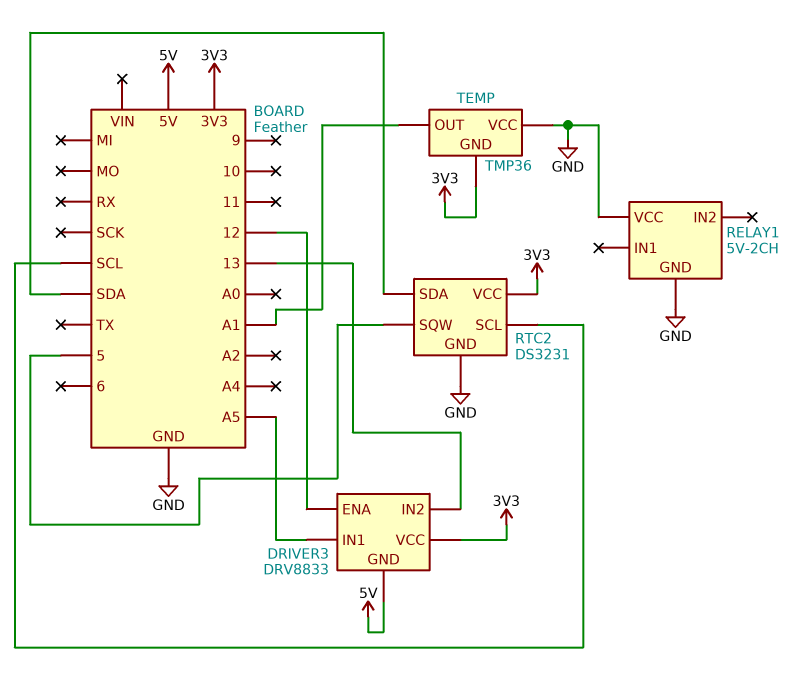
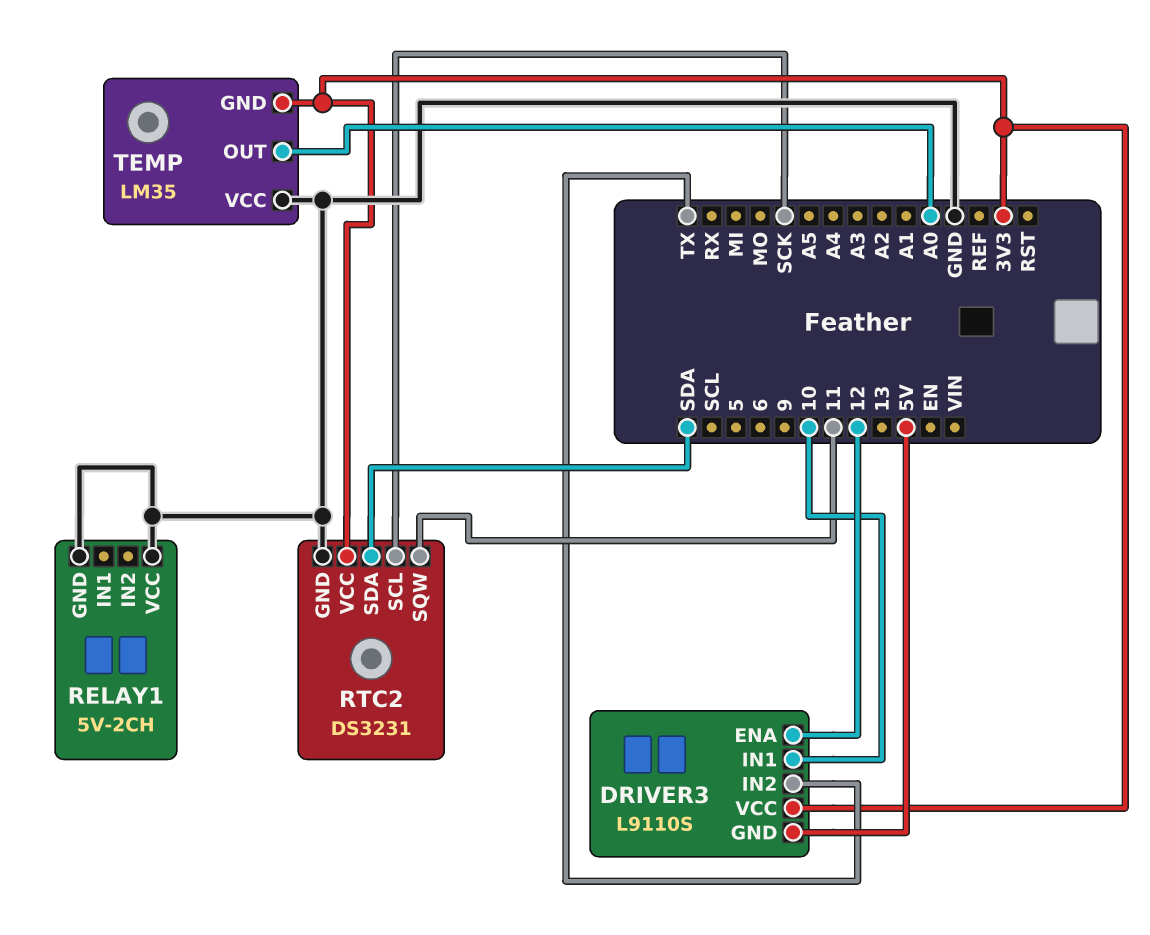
DRIVER3: DRV8833 -> L9110S
DRIVER3 pin IN1: A5 -> 10
DRIVER3 pin IN2: 13 -> TX
RTC2 pin SCL: SCL -> SCK
RTC2 pin SQW: 5 -> 11
TEMP: TMP36 -> LM35
TEMP pin OUT: A1 -> A0

